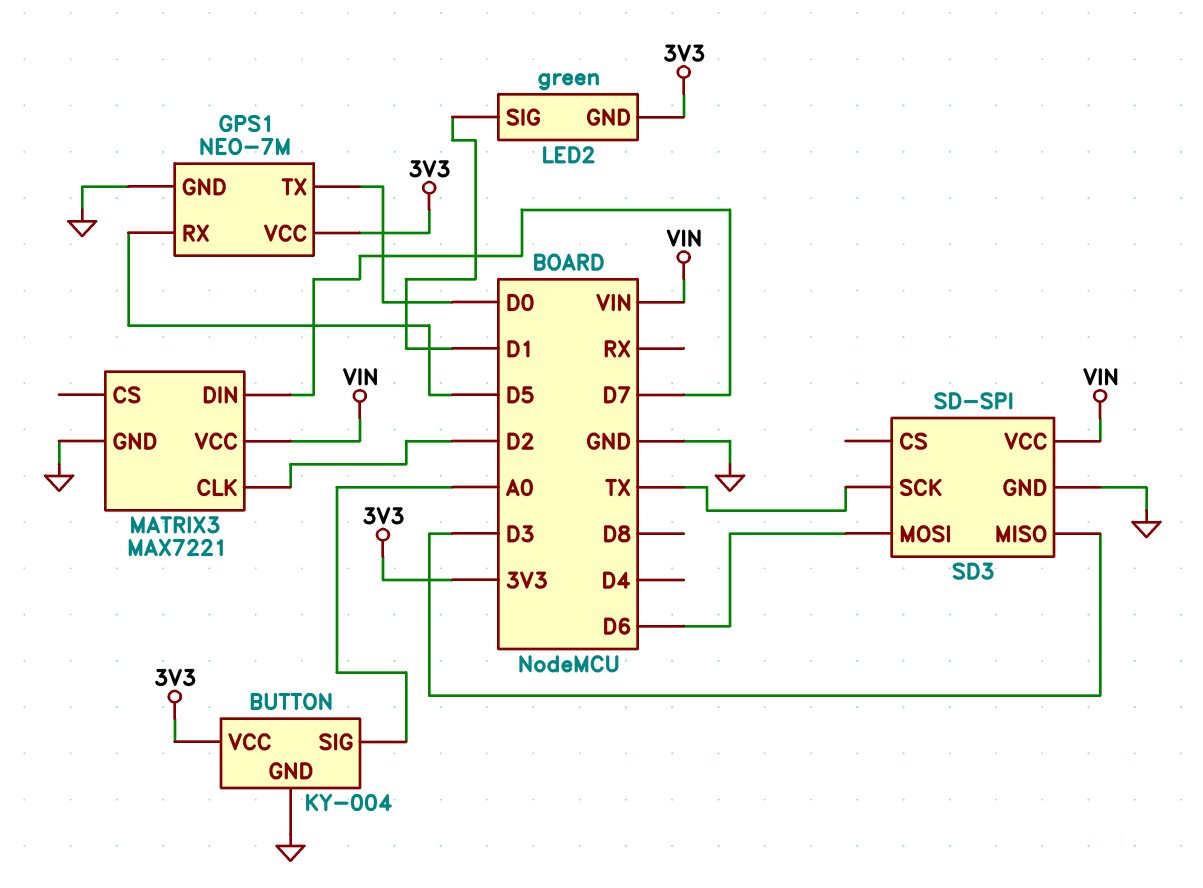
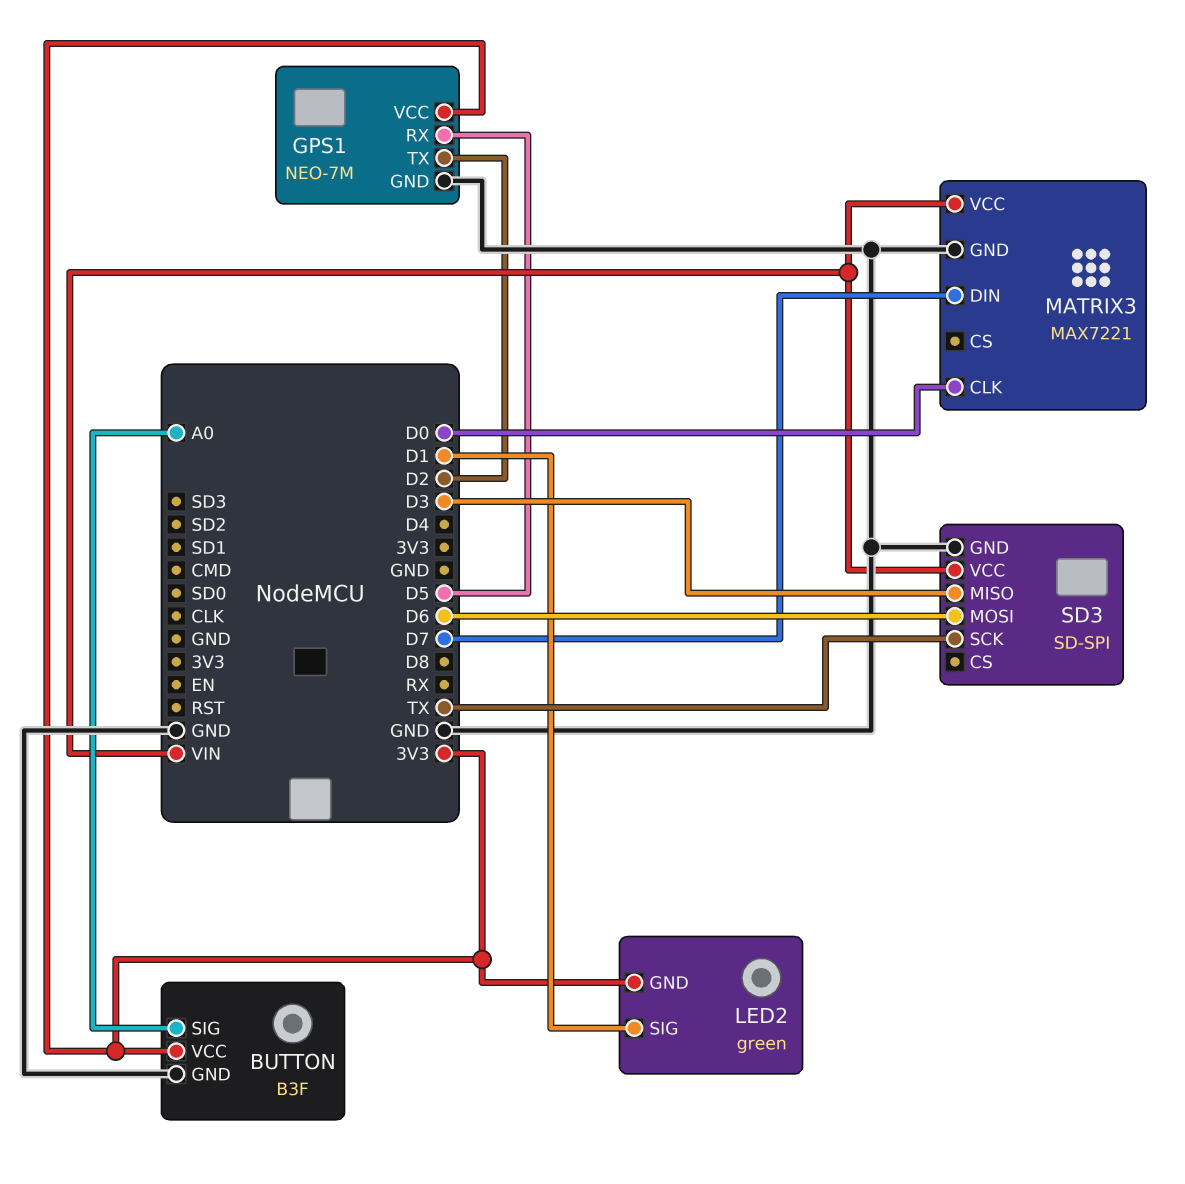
BUTTON: KY-004 -> B3F
GPS1 pin TX: D0 -> D2
MATRIX3 pin CLK: D2 -> D0

